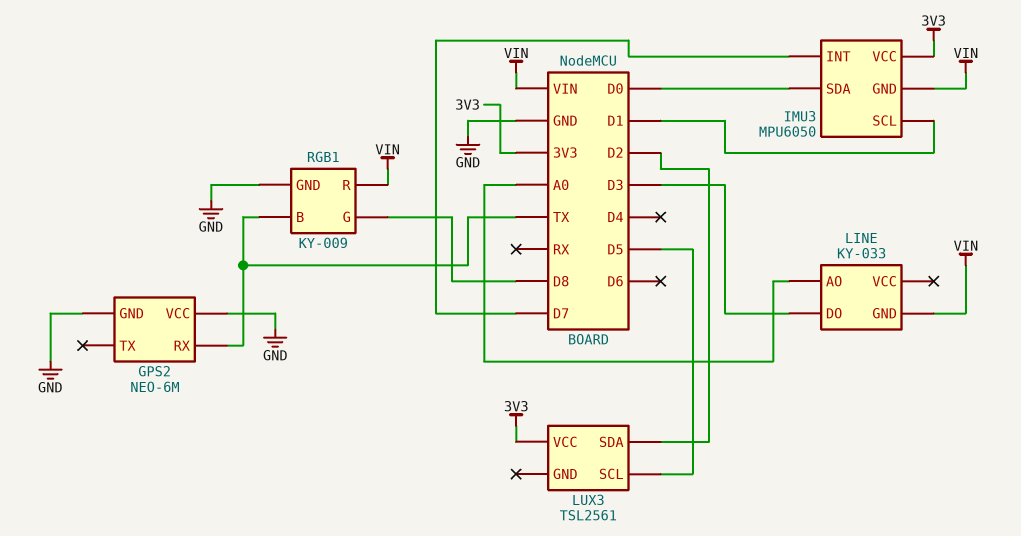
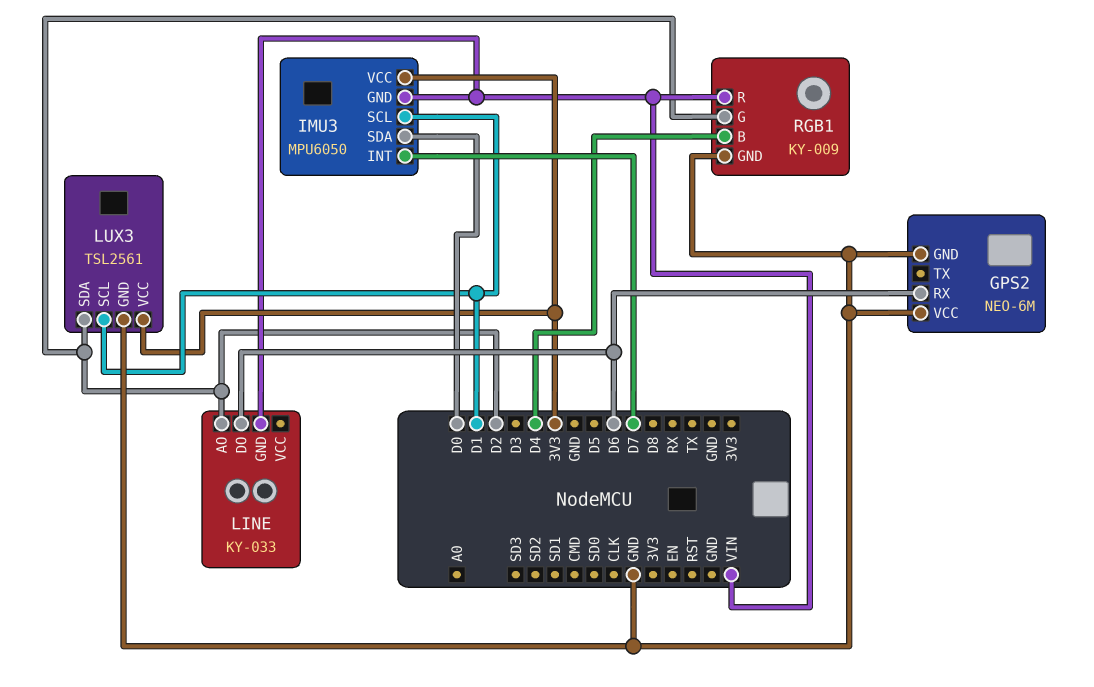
GPS2 pin RX: TX -> D6
LINE pin AO: A0 -> D2
LINE pin DO: D3 -> D6
LUX3 pin GND: none -> GND
LUX3 pin SCL: D5 -> D1
RGB1 pin B: TX -> D4
RGB1 pin G: D8 -> D2

